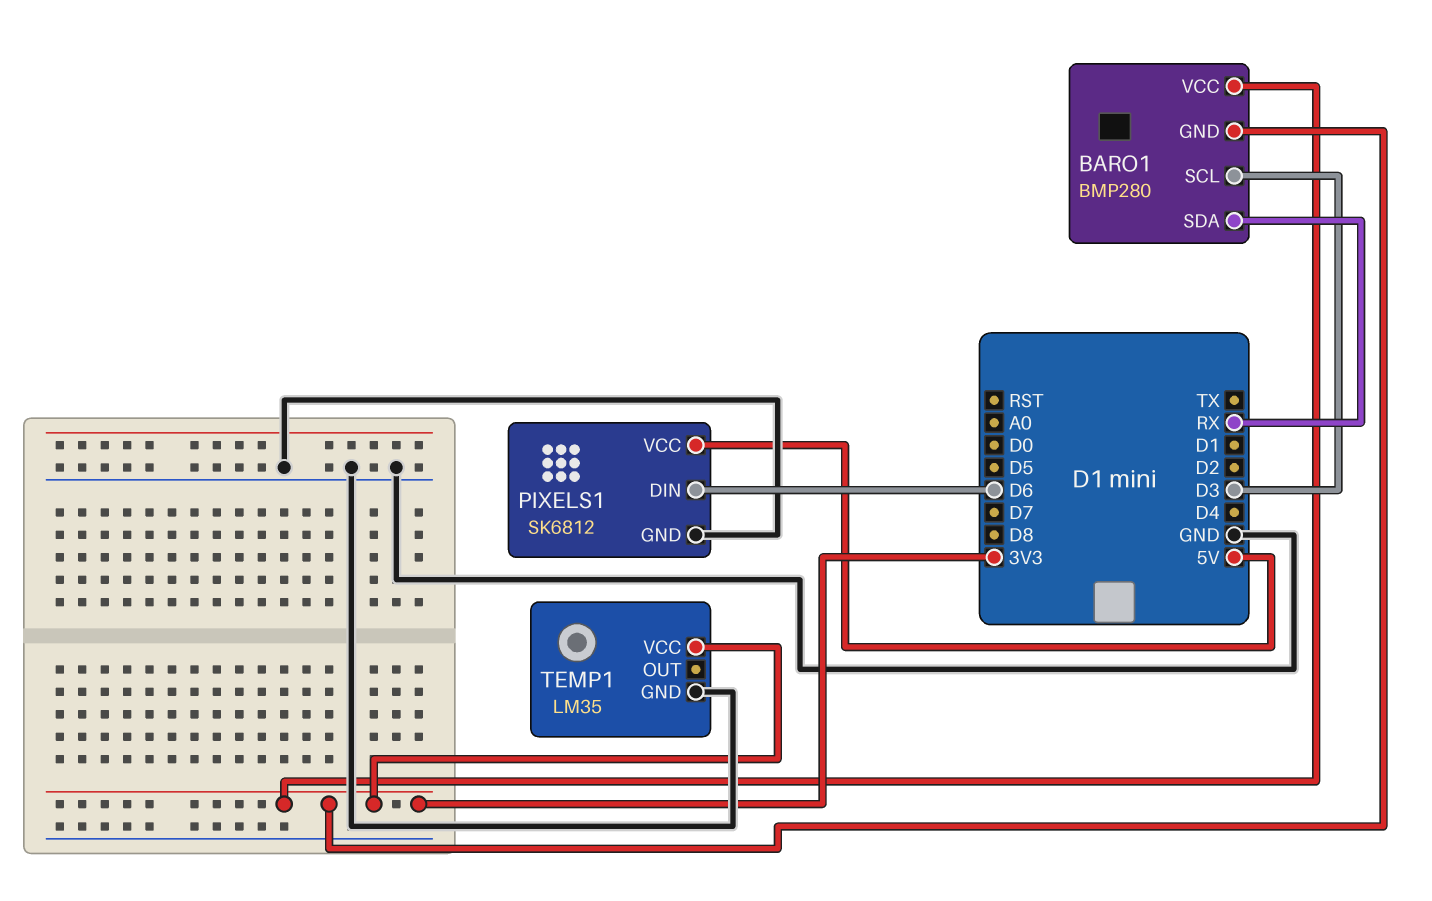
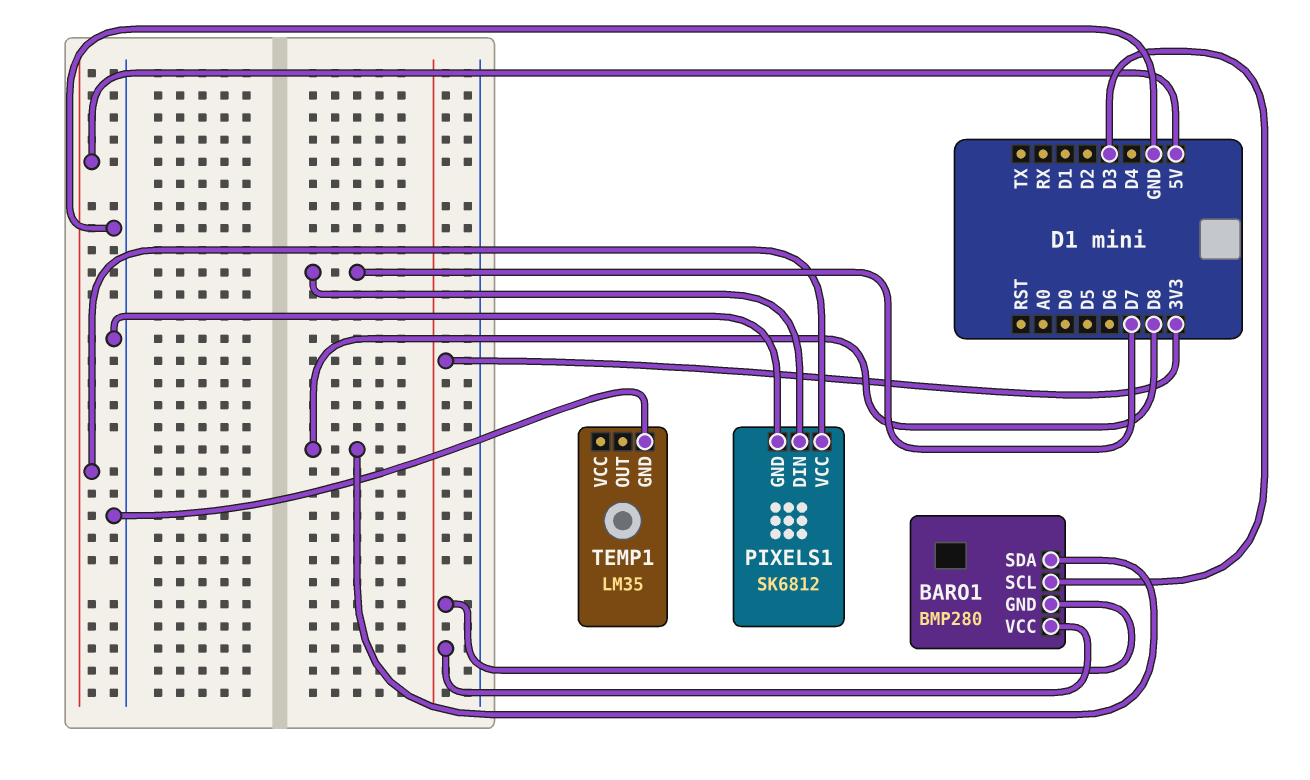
BARO1 pin SDA: RX -> D8
PIXELS1 pin DIN: D6 -> D7
TEMP1 pin VCC: 3V3 -> none

